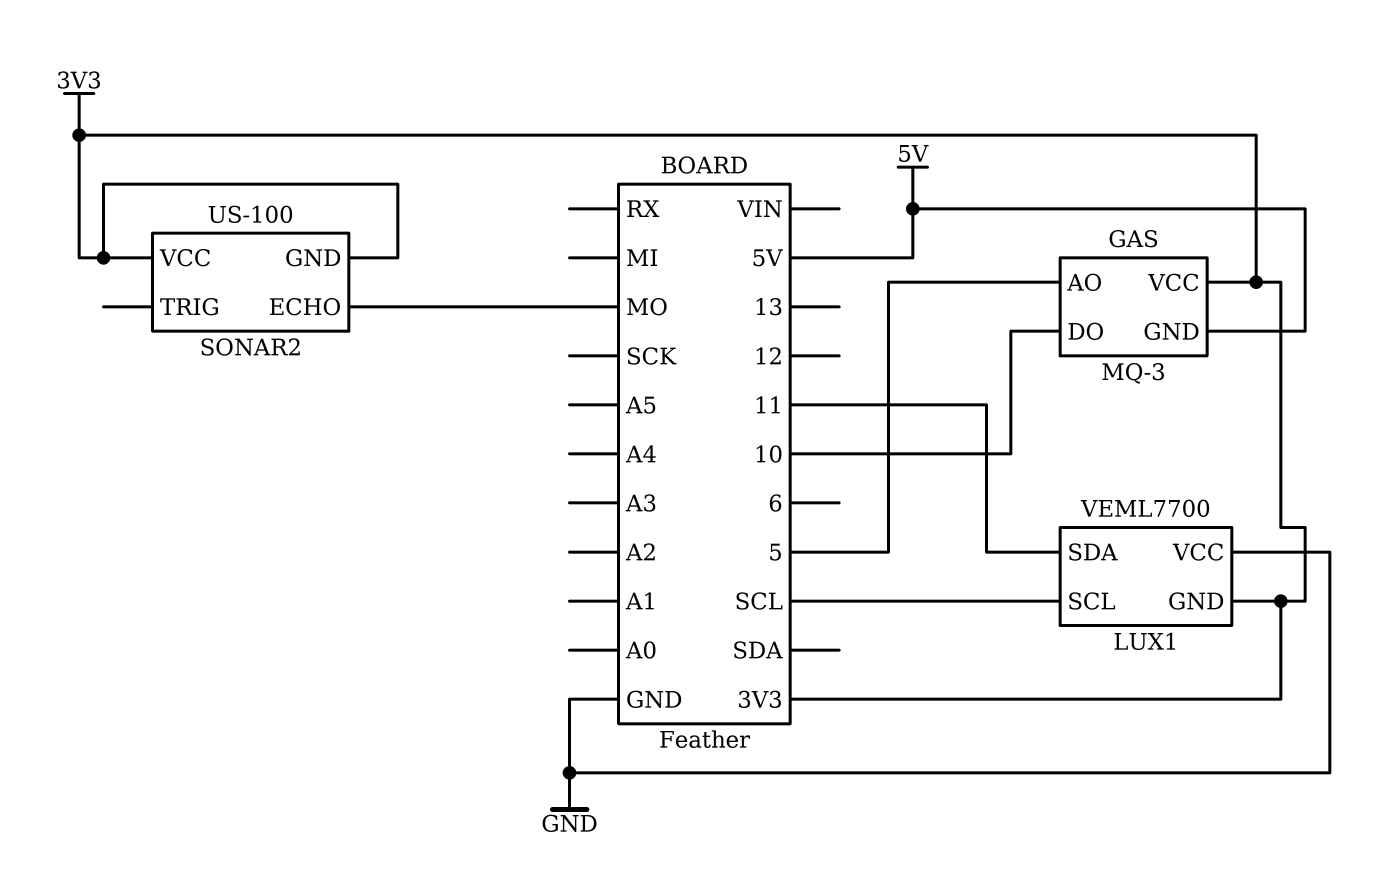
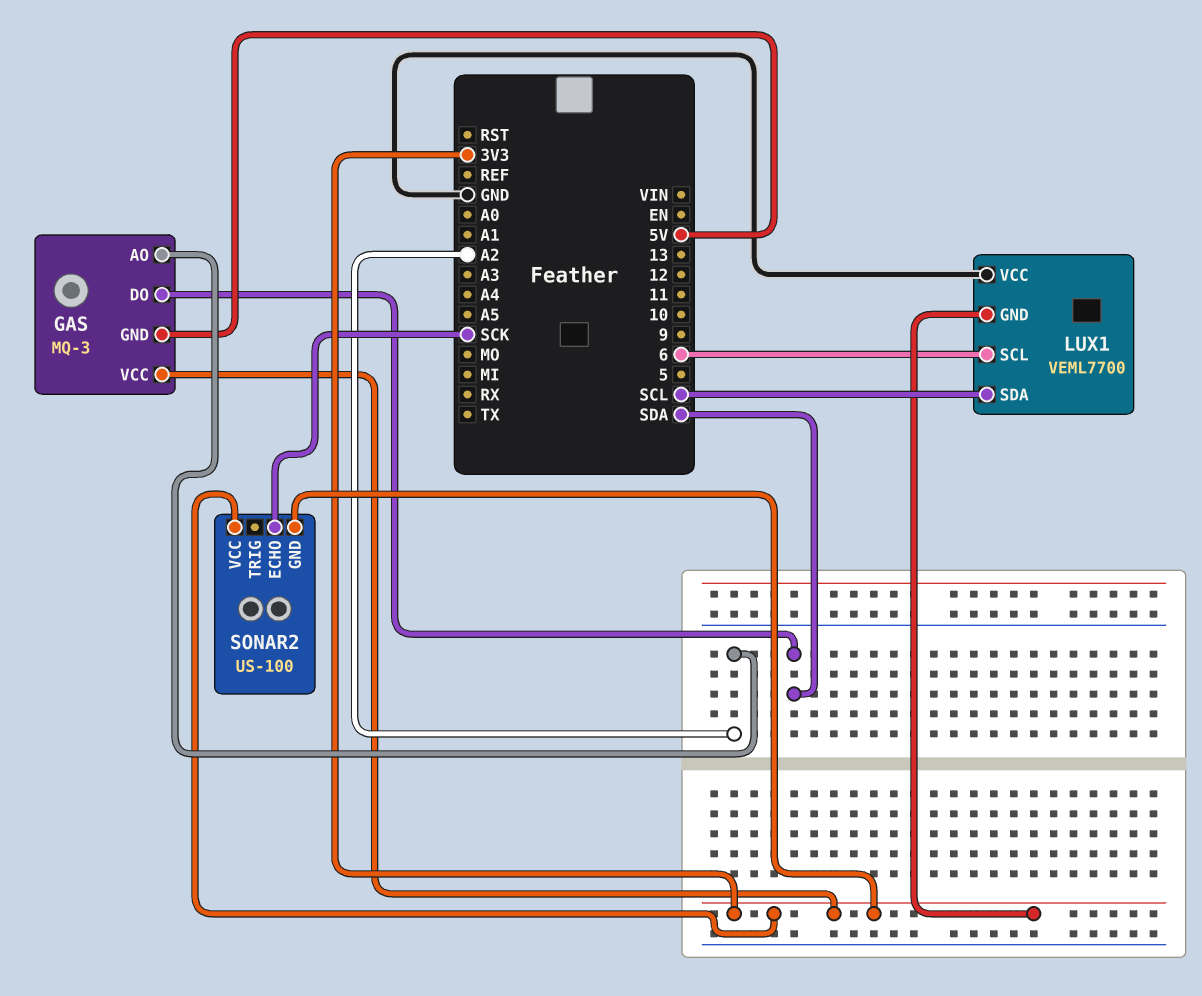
GAS pin AO: 5 -> A2
GAS pin DO: 10 -> SDA
LUX1 pin SCL: SCL -> 6
LUX1 pin SDA: 11 -> SCL
SONAR2 pin ECHO: MO -> SCK

